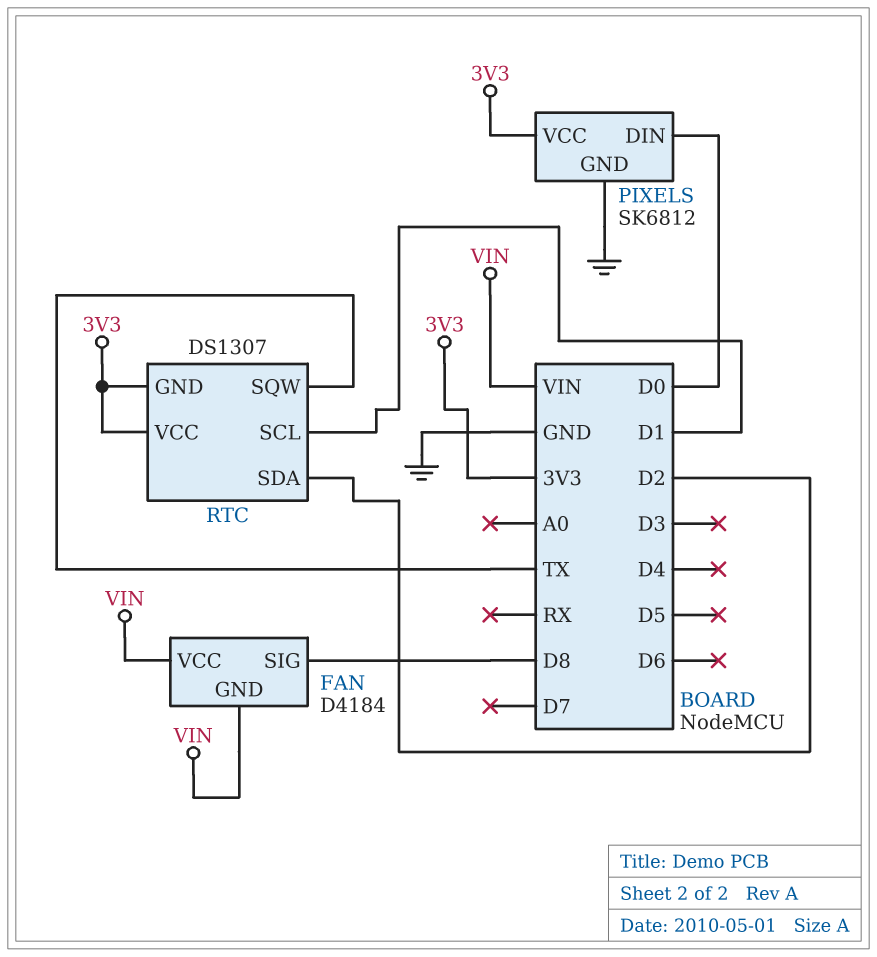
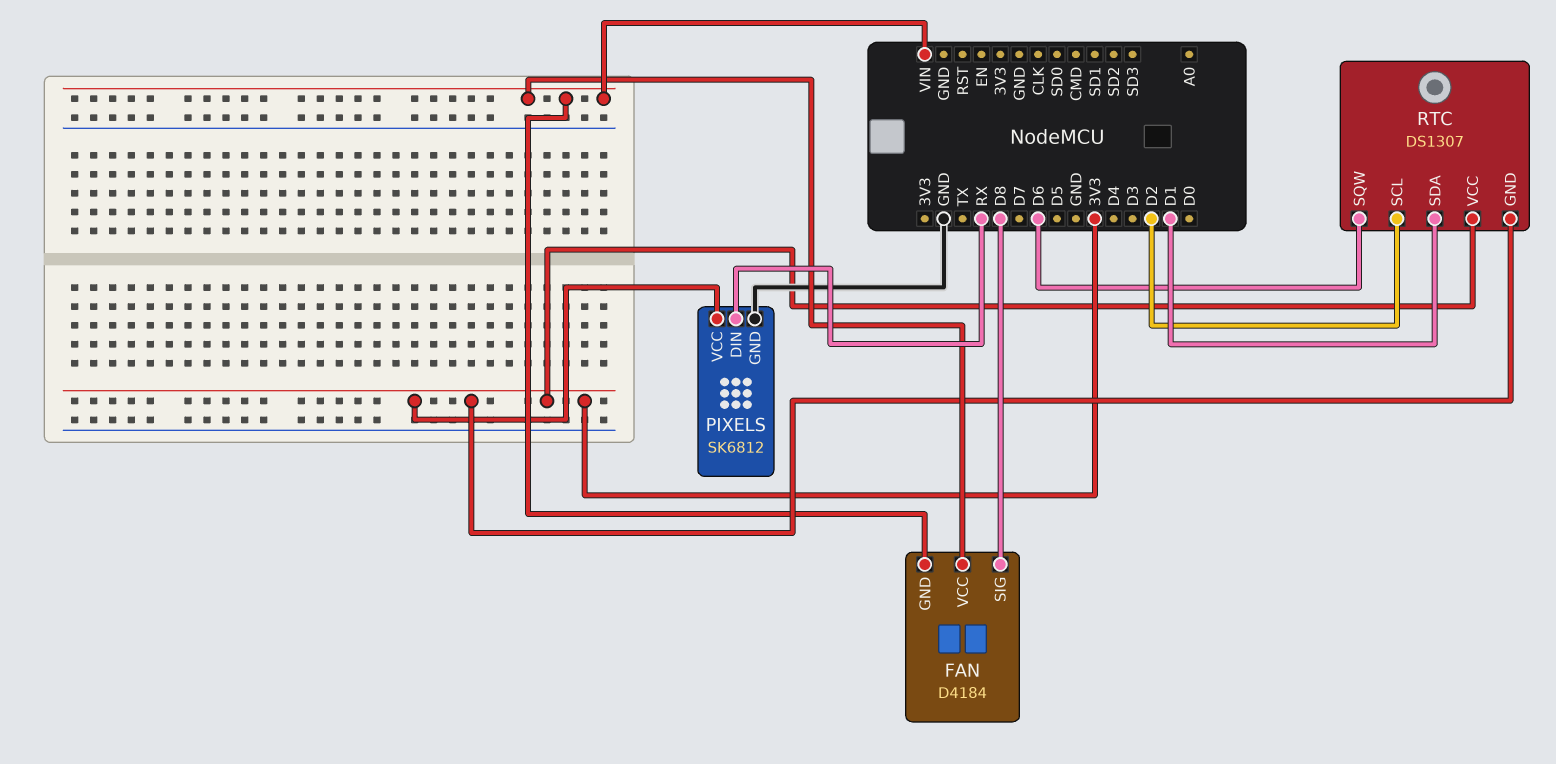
PIXELS pin DIN: D0 -> RX
RTC pin SCL: D1 -> D2
RTC pin SDA: D2 -> D1
RTC pin SQW: TX -> D6

